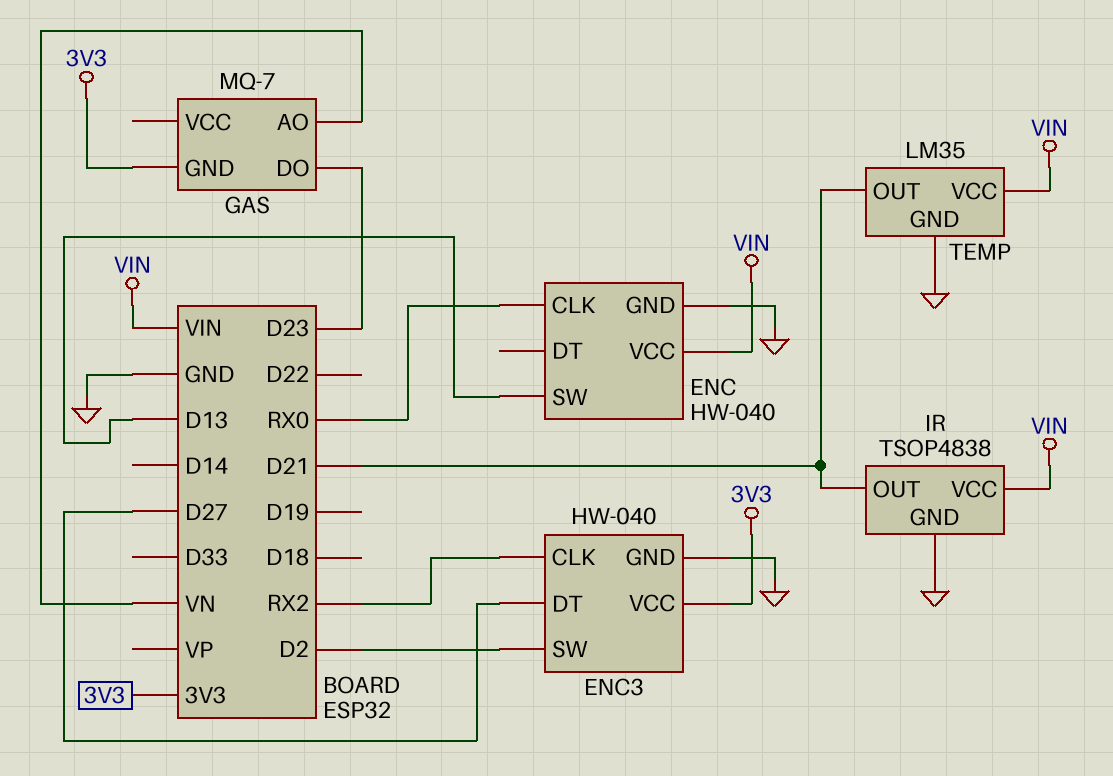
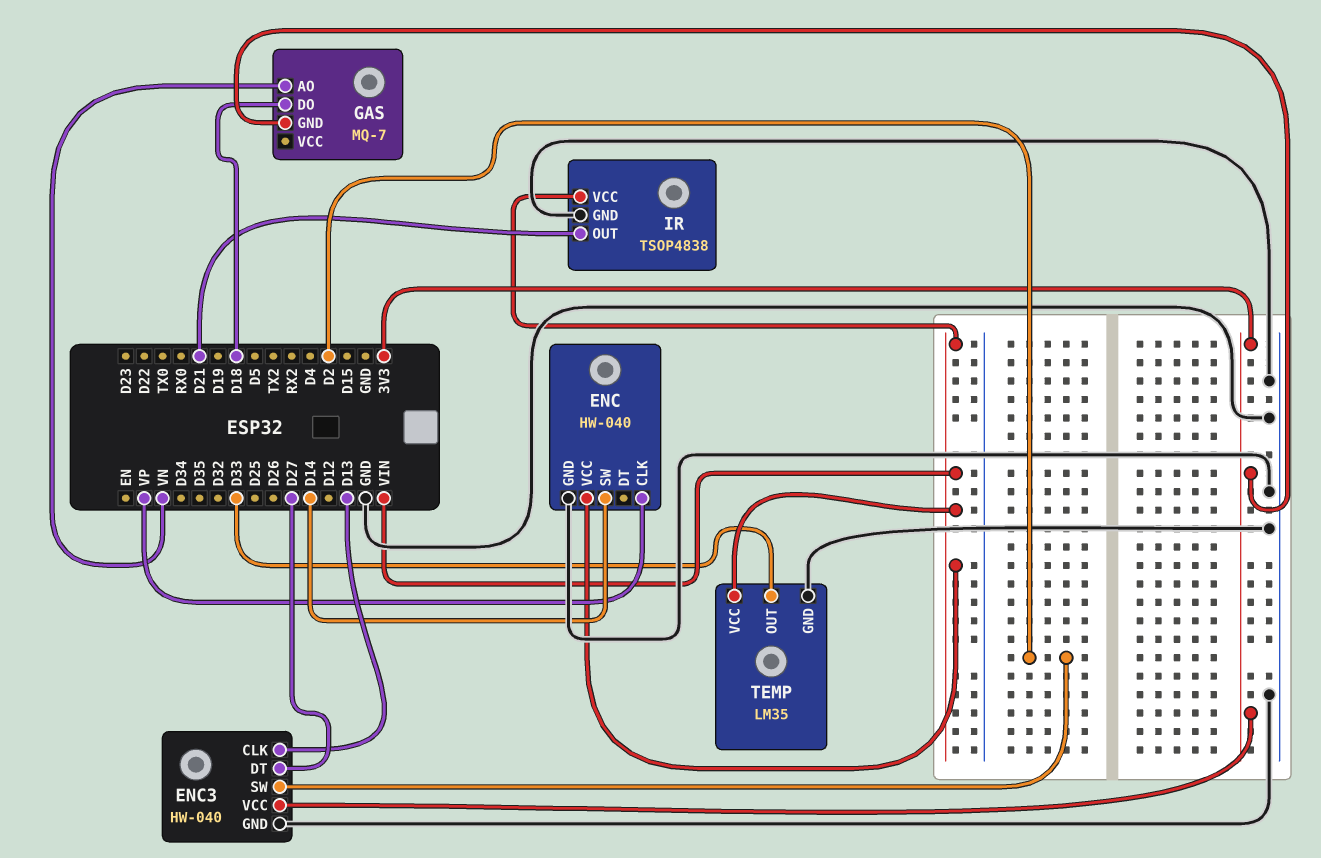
ENC pin CLK: RX0 -> VP
ENC pin SW: D13 -> D14
ENC3 pin CLK: RX2 -> D13
GAS pin DO: D23 -> D18
TEMP pin OUT: D21 -> D33

